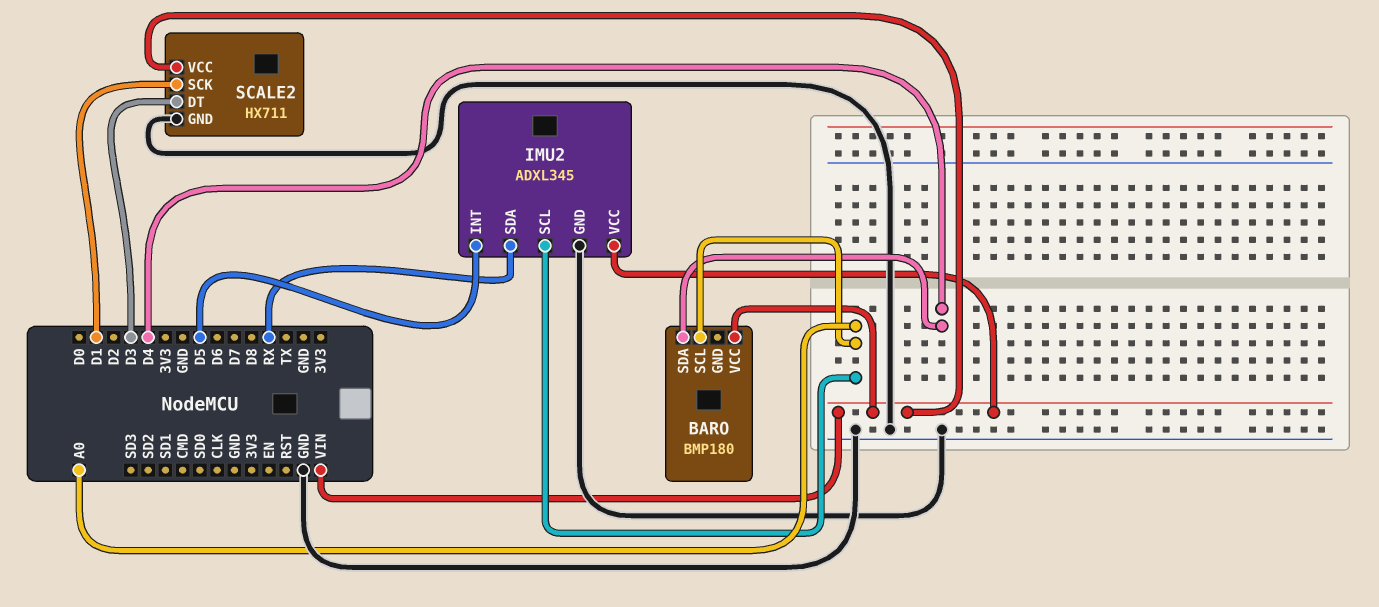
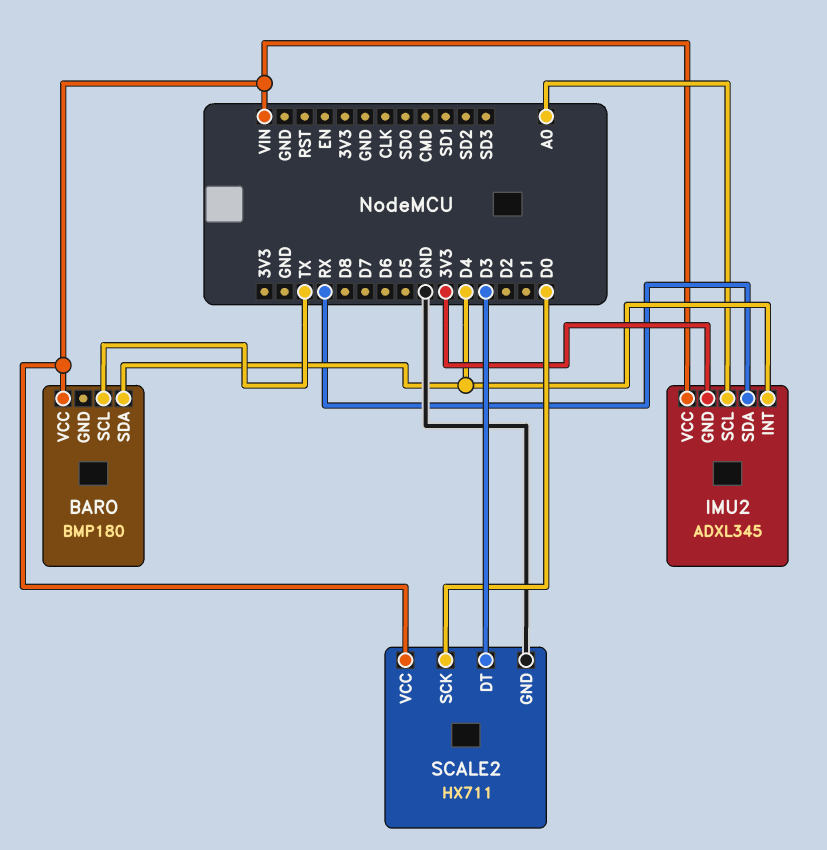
BARO pin SCL: A0 -> TX
IMU2 pin GND: GND -> 3V3
IMU2 pin INT: D5 -> D4
SCALE2 pin SCK: D1 -> D0

